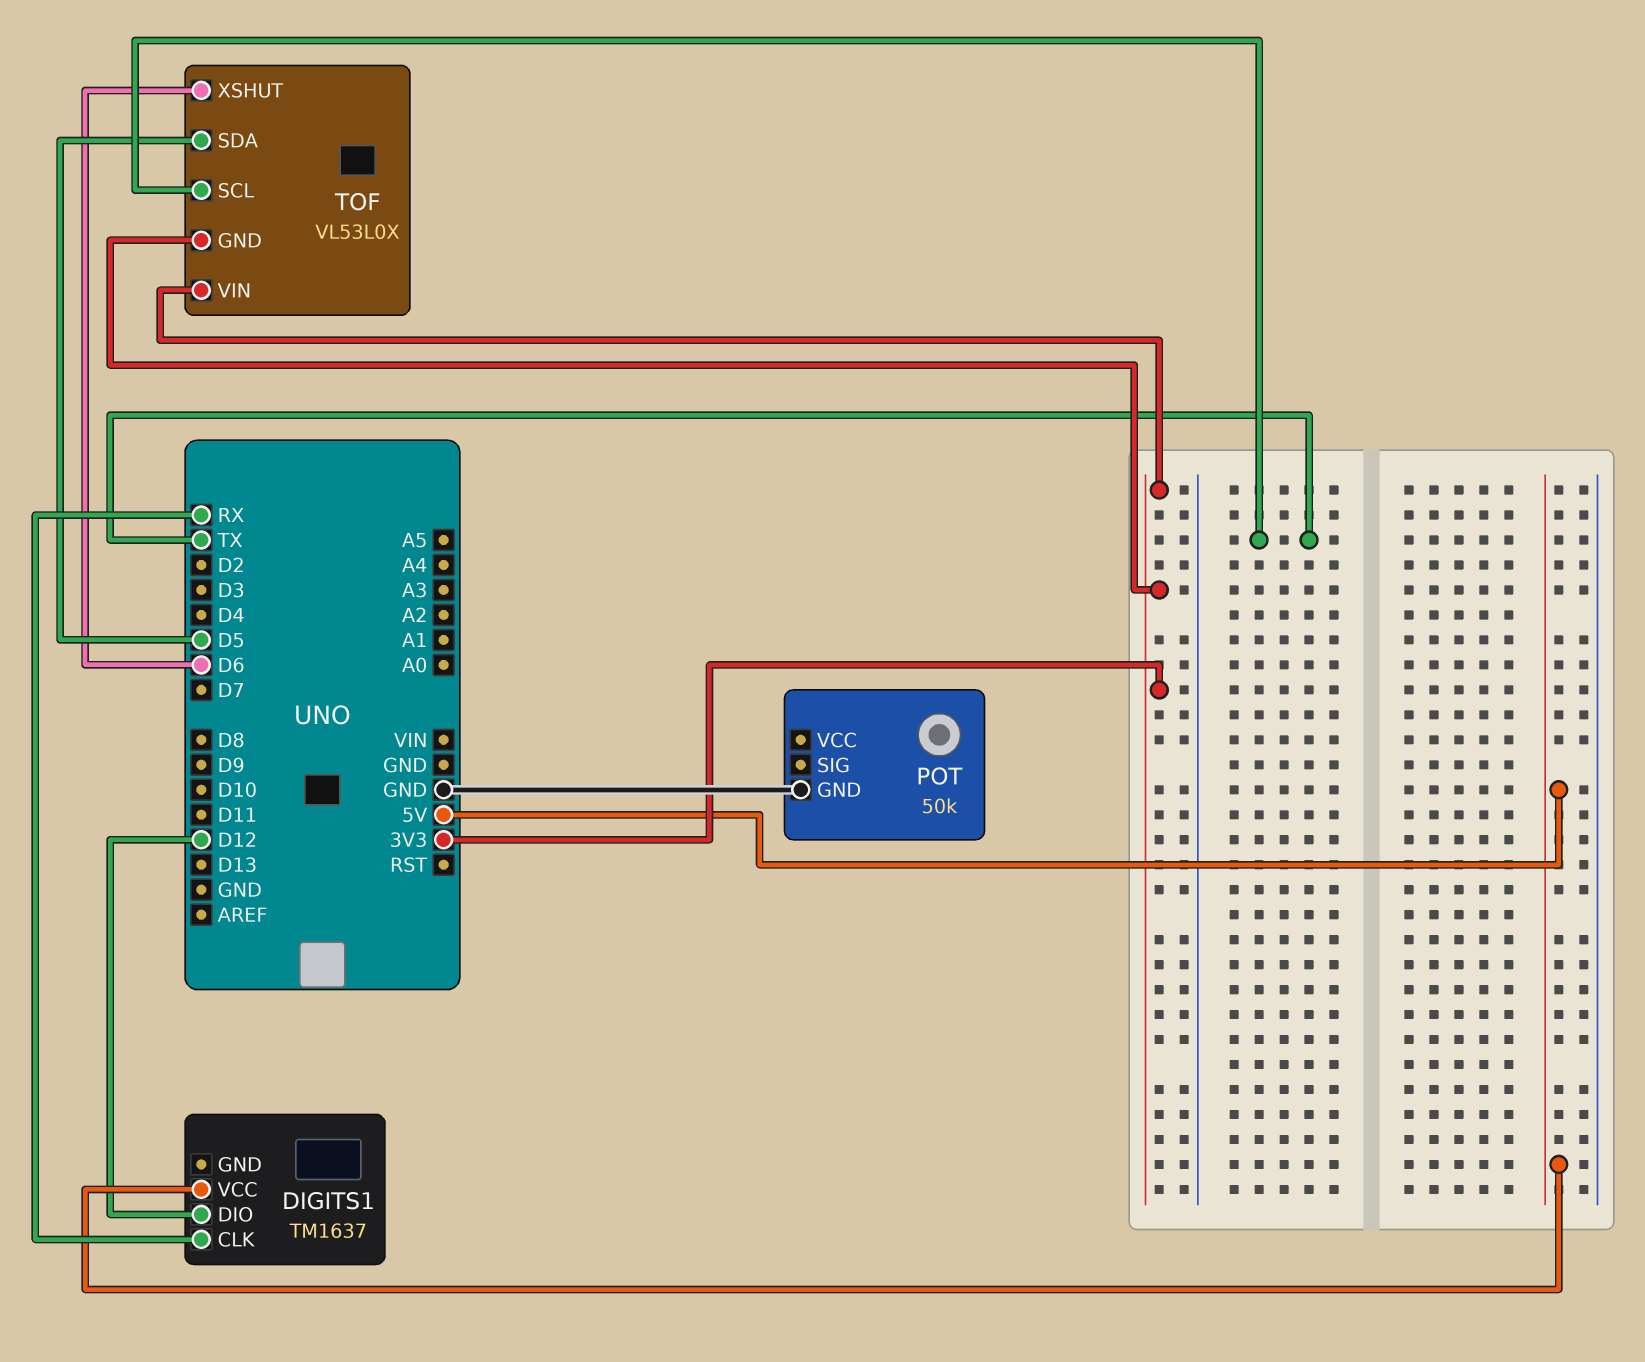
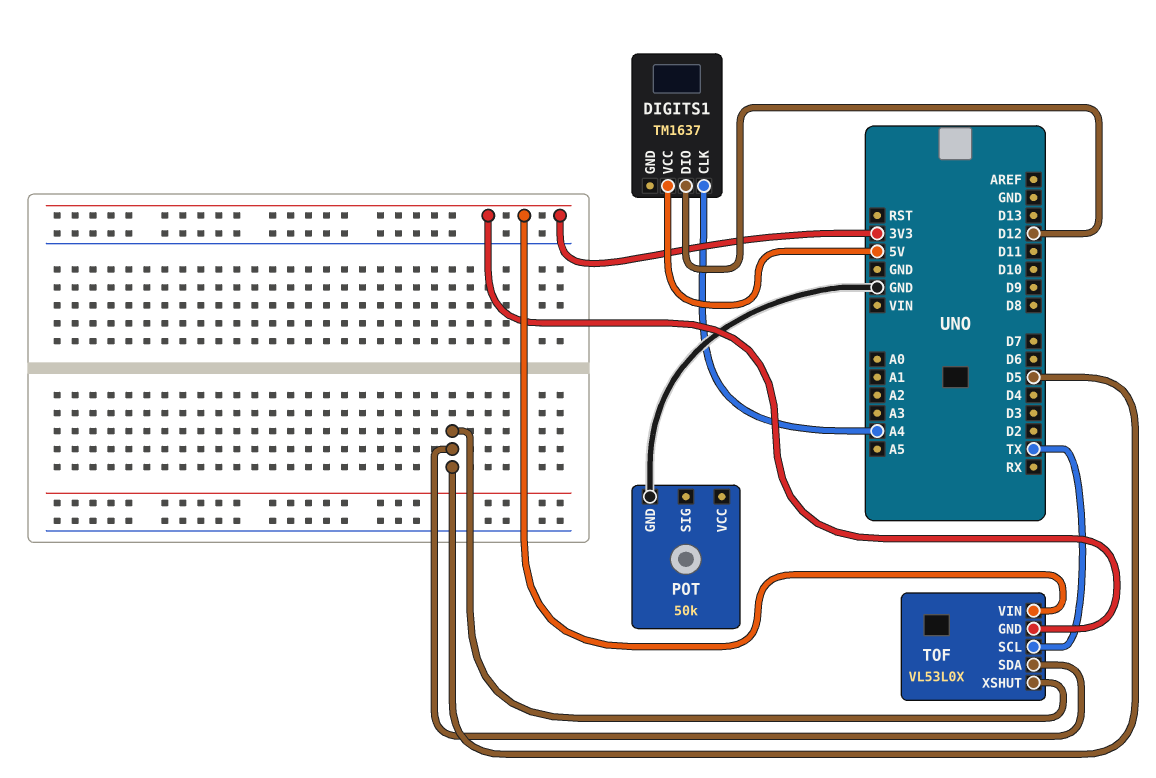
DIGITS1 pin CLK: RX -> A4
TOF pin XSHUT: D6 -> D5

